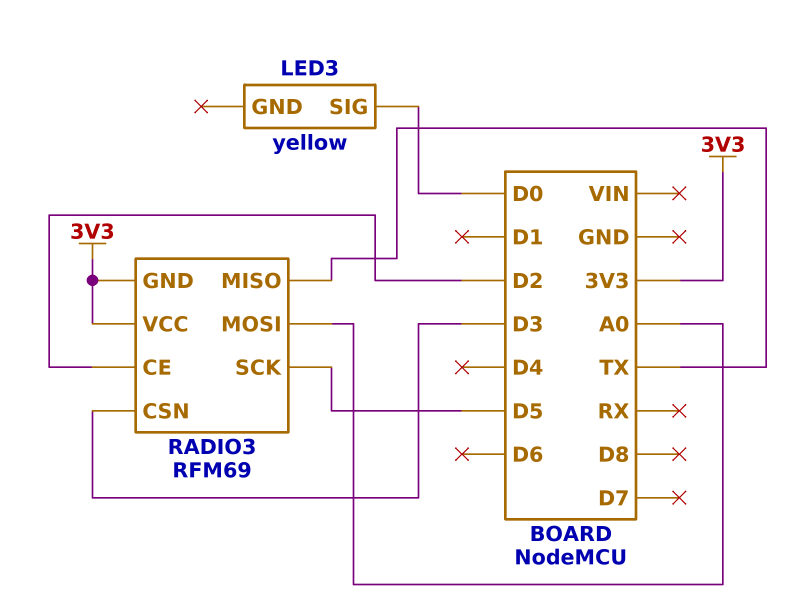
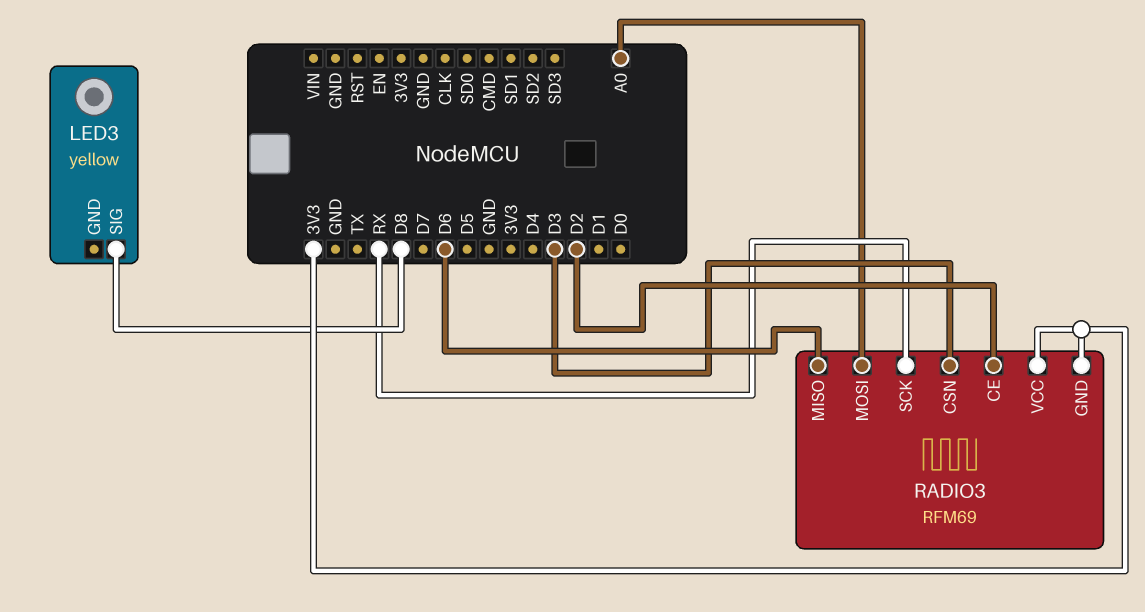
LED3 pin SIG: D0 -> D8
RADIO3 pin MISO: TX -> D6
RADIO3 pin SCK: D5 -> RX

